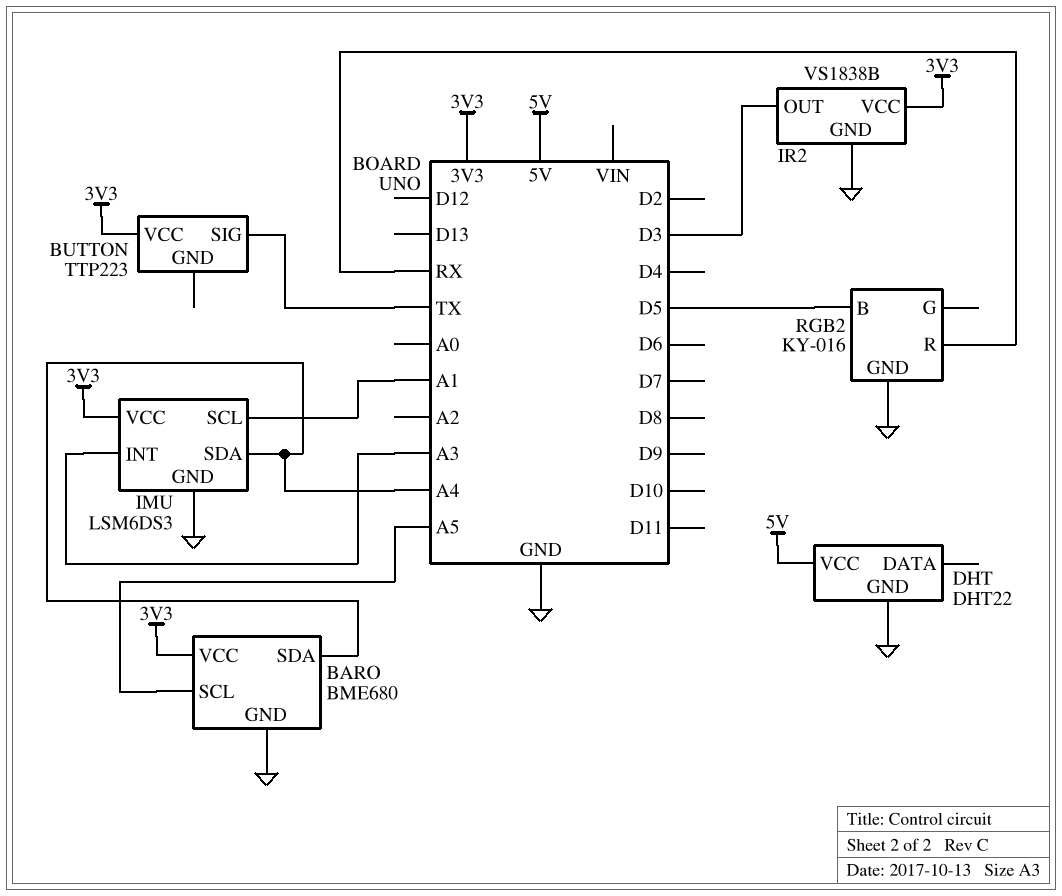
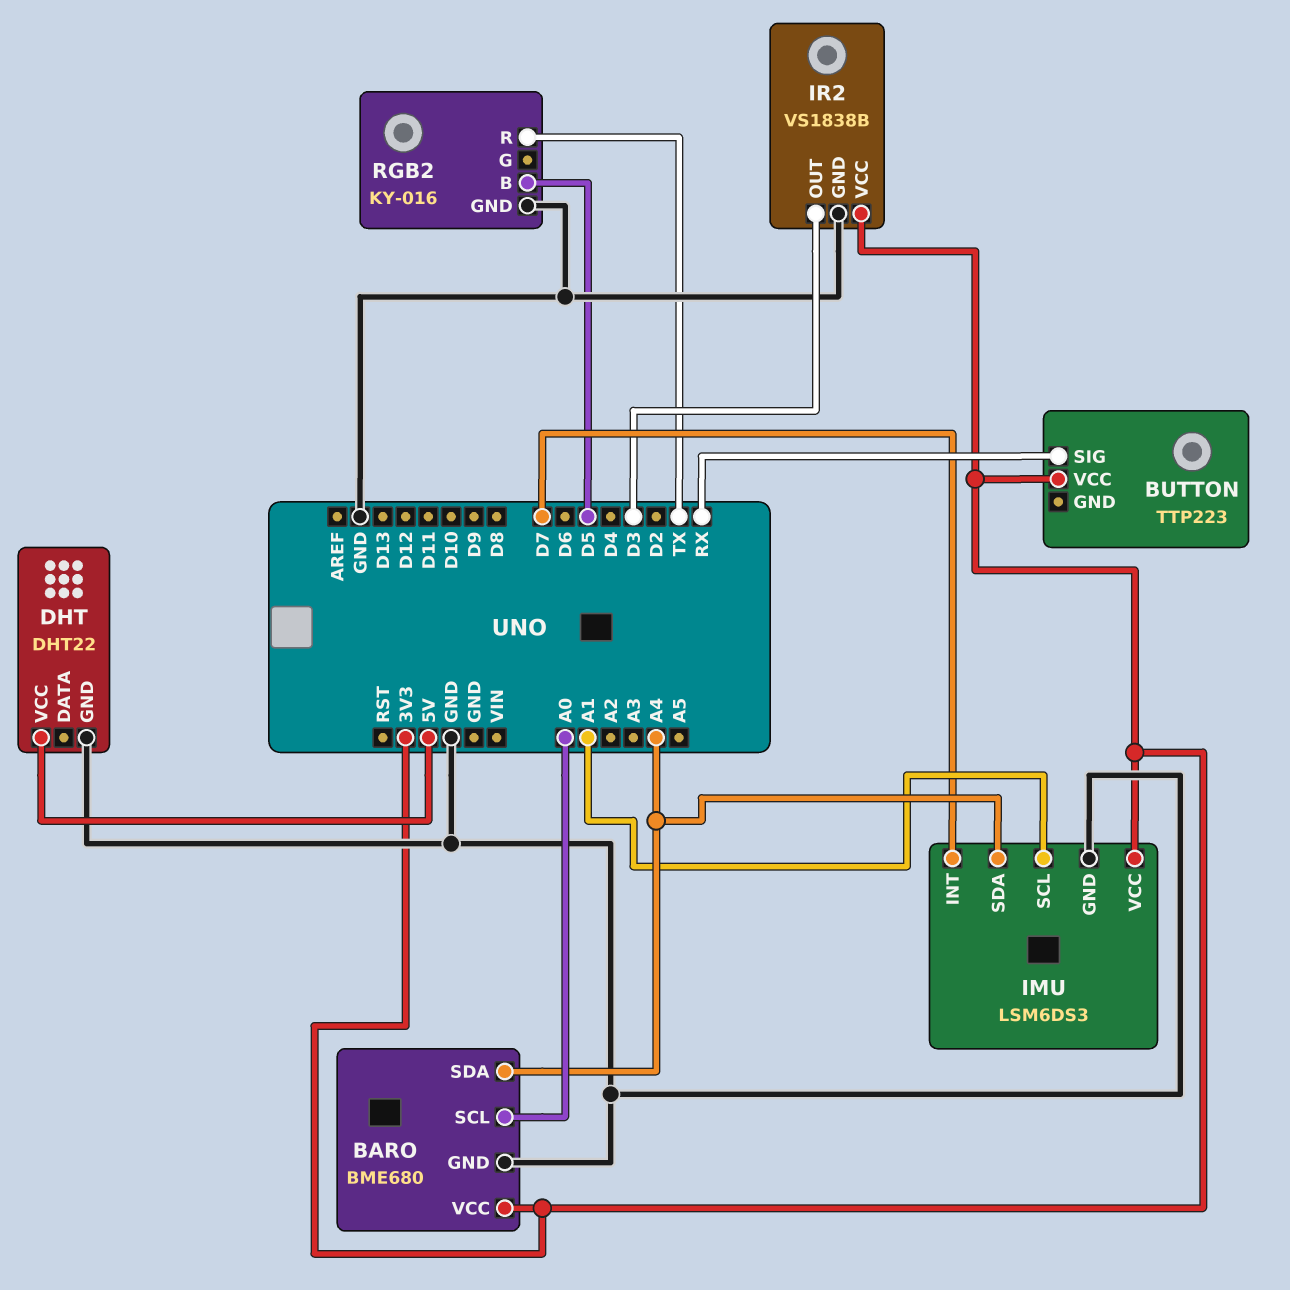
BARO pin SCL: A5 -> A0
BUTTON pin SIG: TX -> RX
IMU pin INT: A3 -> D7
RGB2 pin R: RX -> TX

